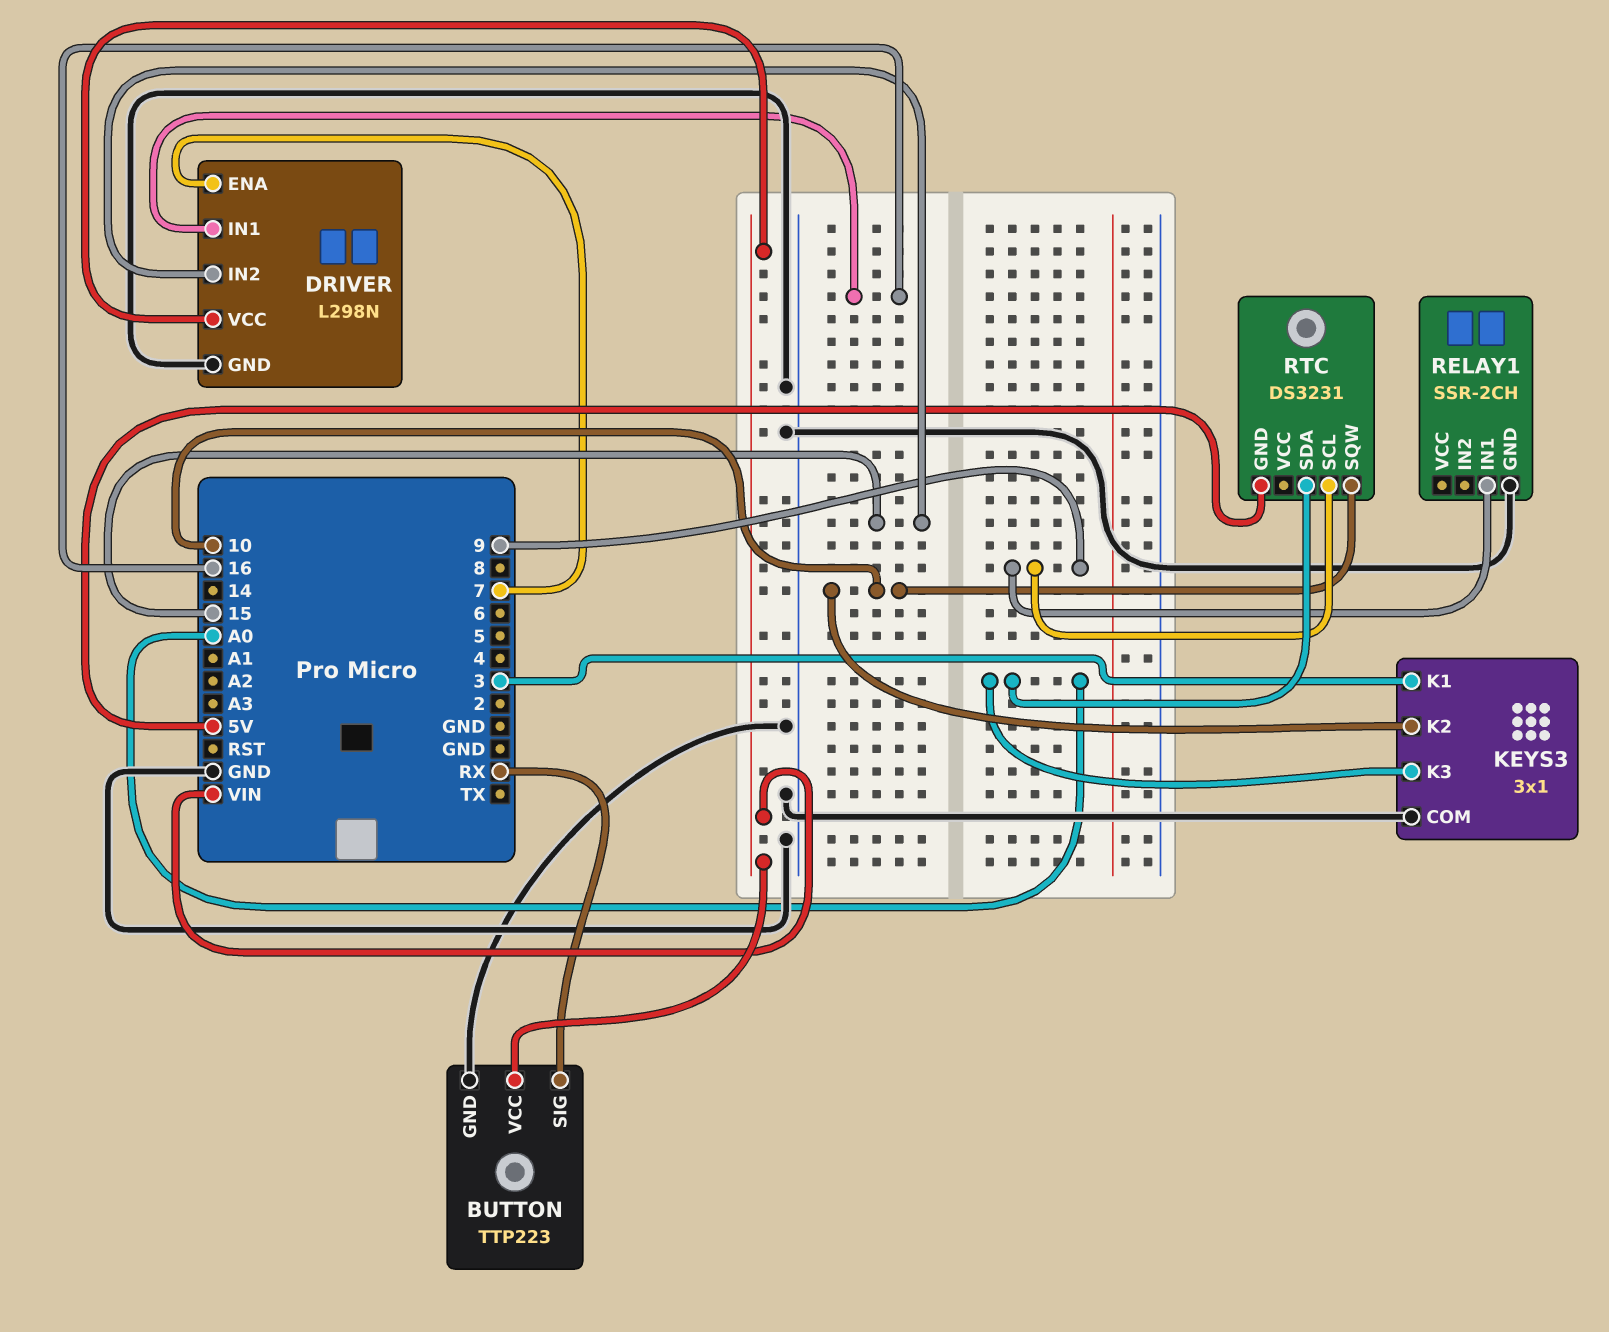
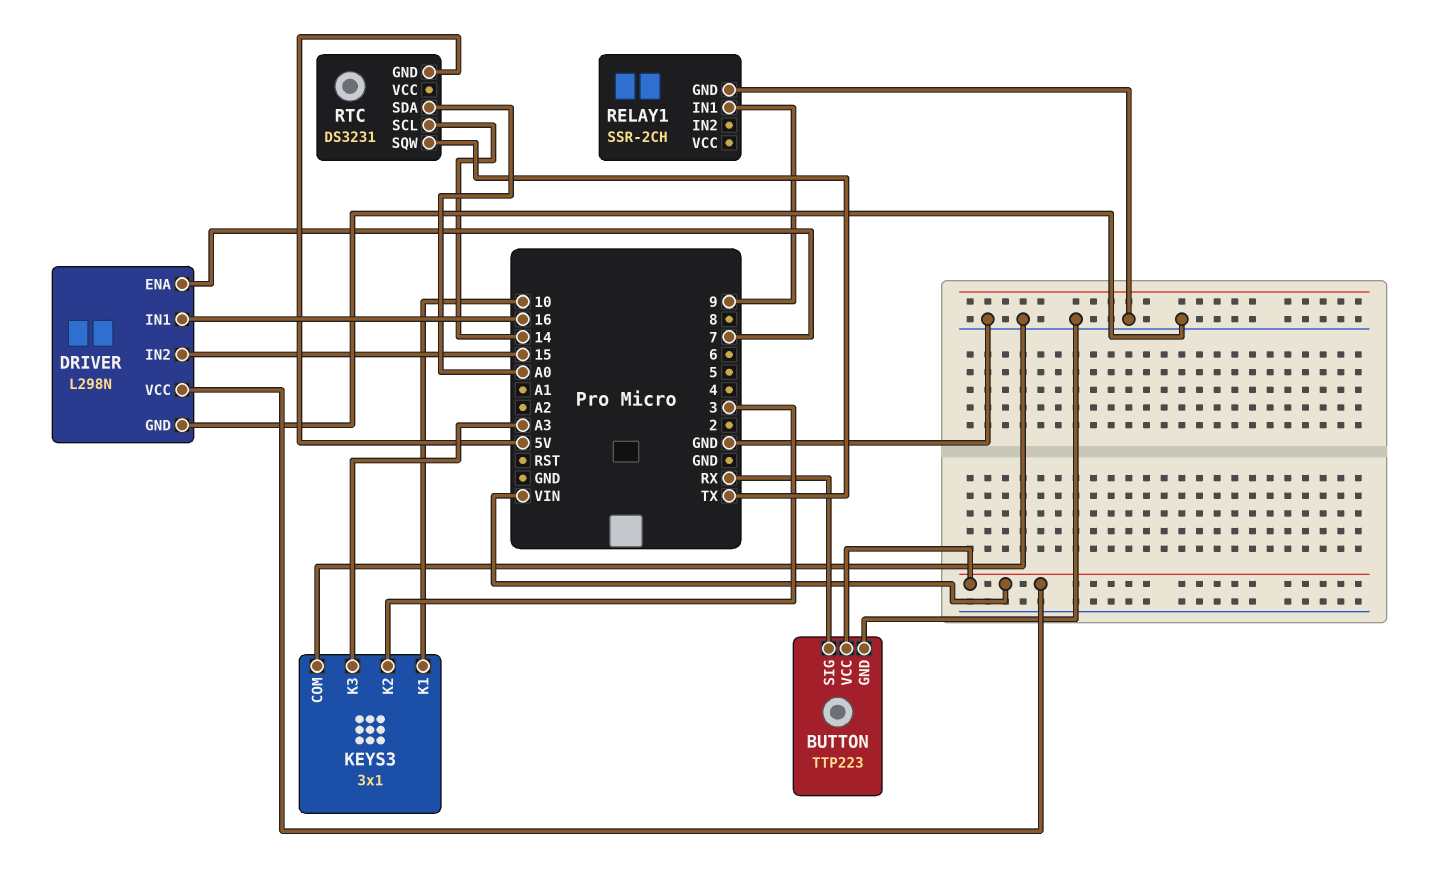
KEYS3 pin K1: 3 -> 10
KEYS3 pin K2: 10 -> 3
KEYS3 pin K3: A0 -> A3
RTC pin SCL: 9 -> 14
RTC pin SQW: 10 -> TX

